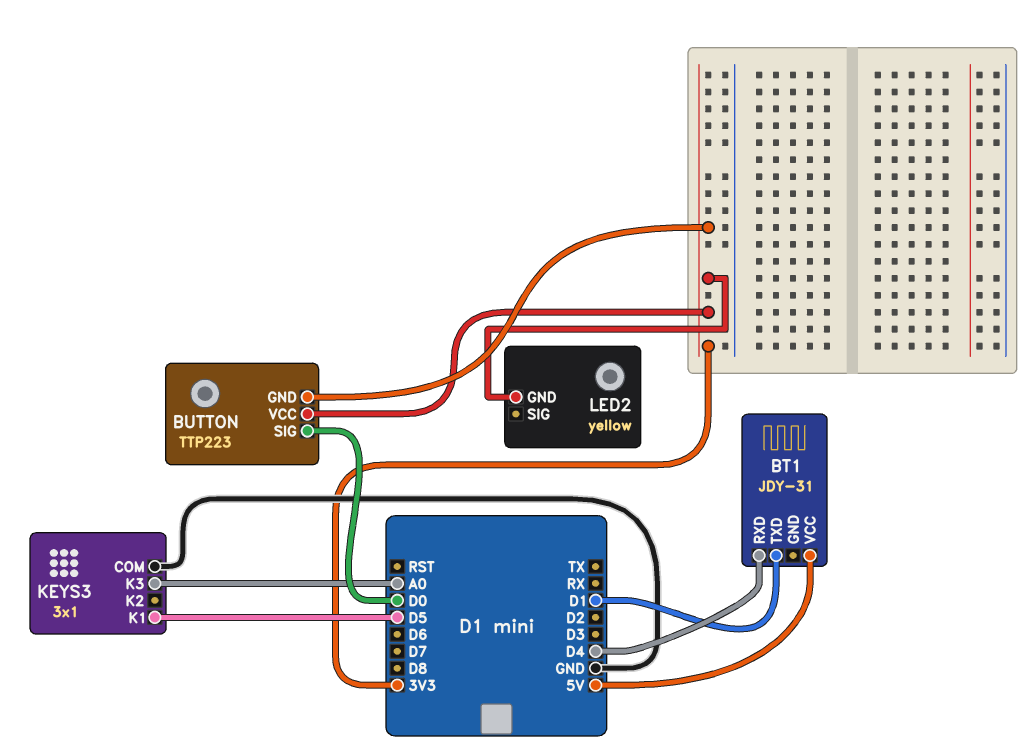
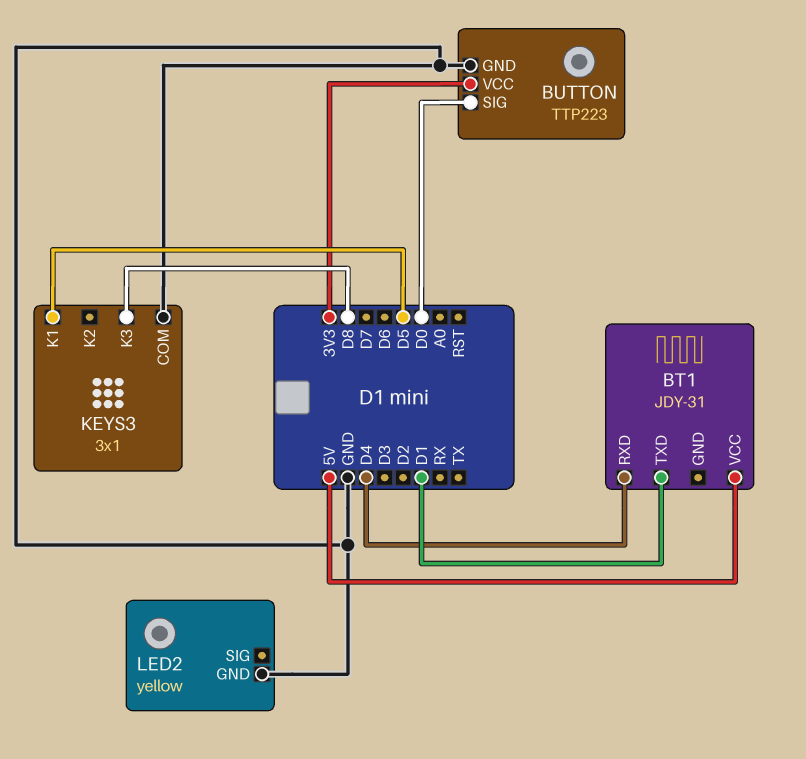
BUTTON pin GND: 3V3 -> GND
KEYS3 pin K3: A0 -> D8
LED2 pin GND: 3V3 -> GND

